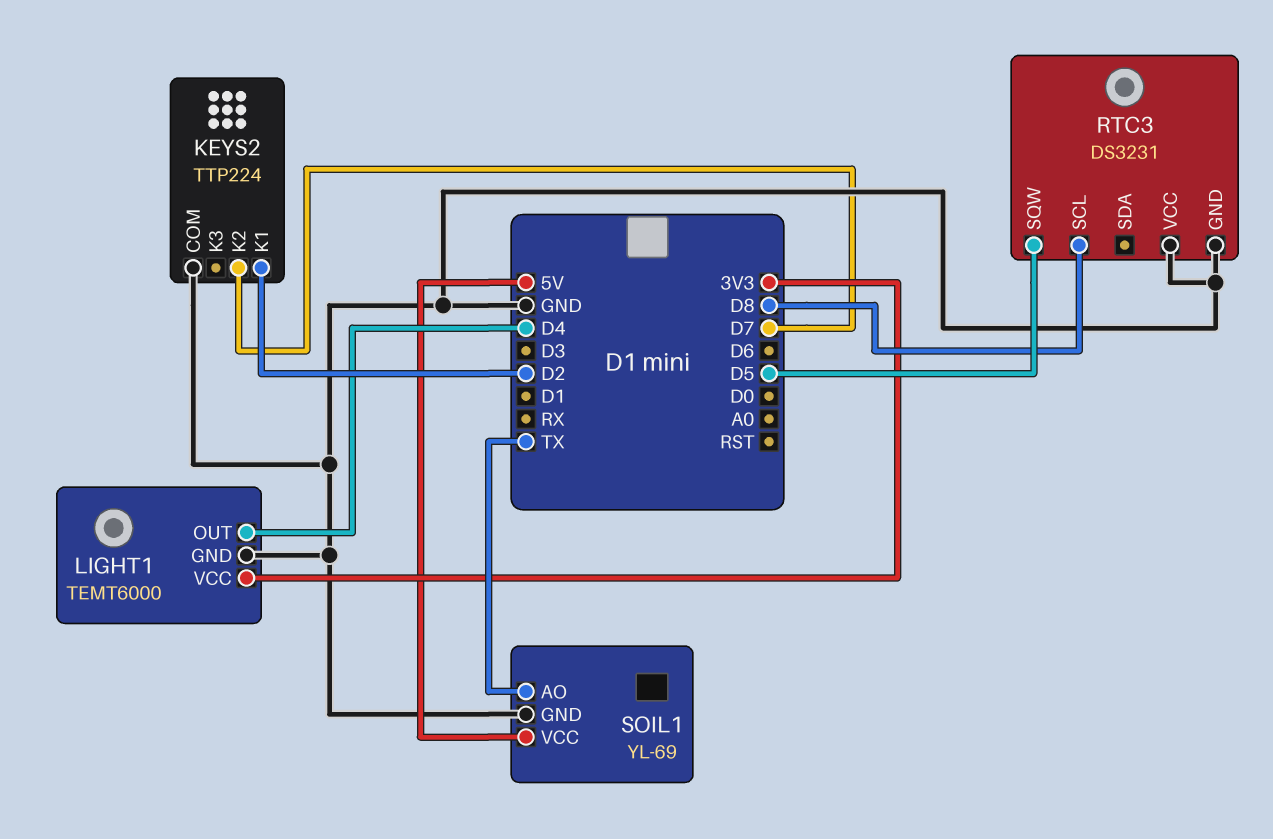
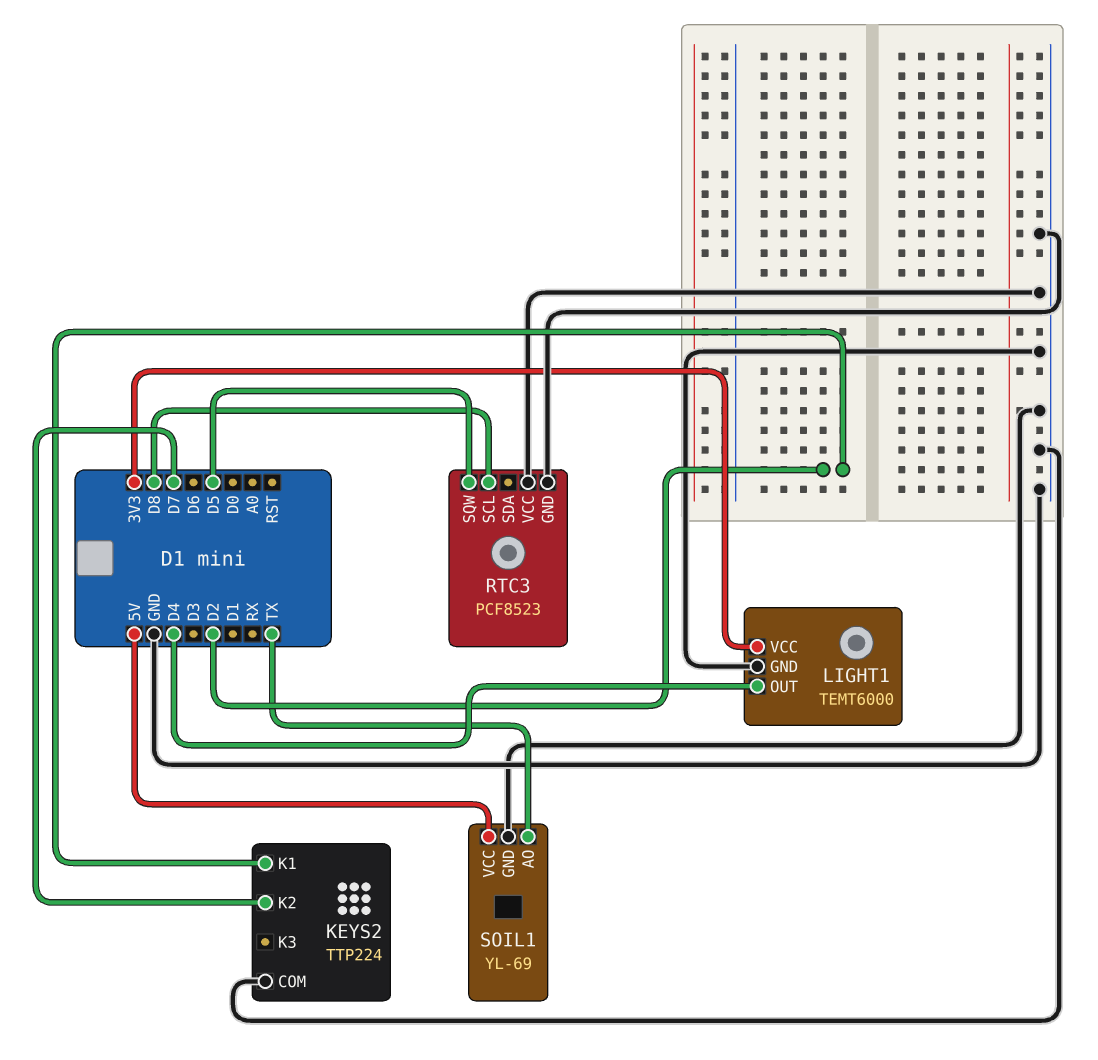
RTC3: DS3231 -> PCF8523

